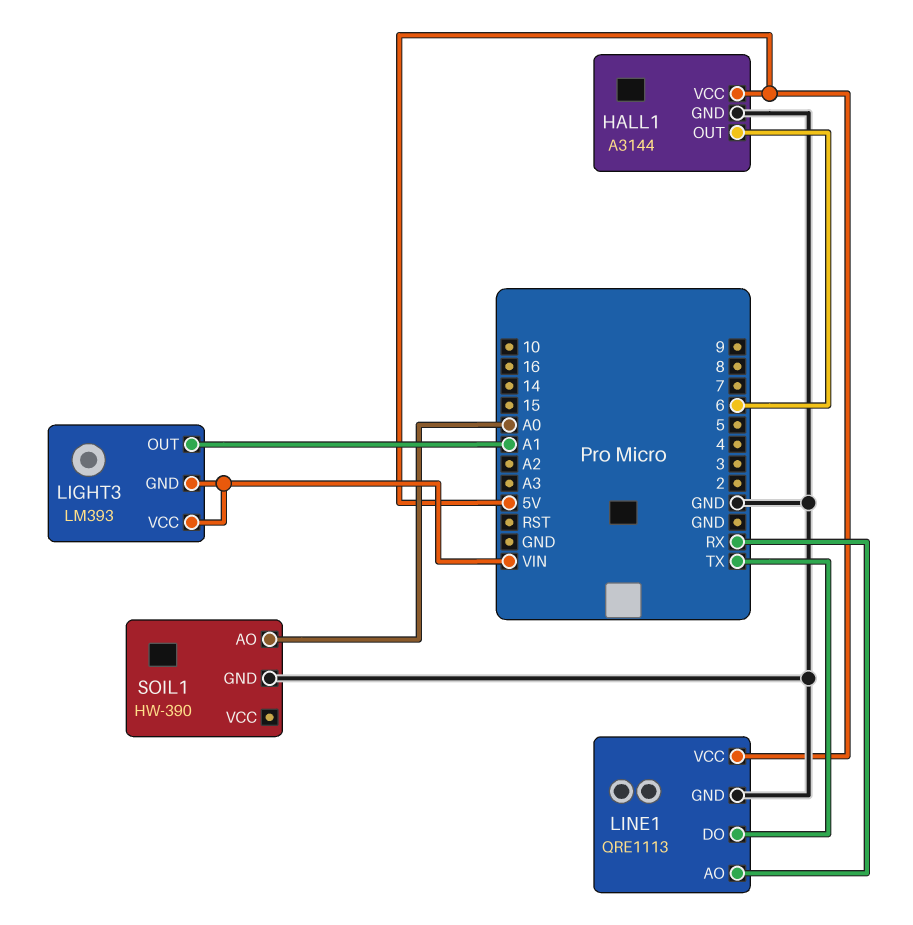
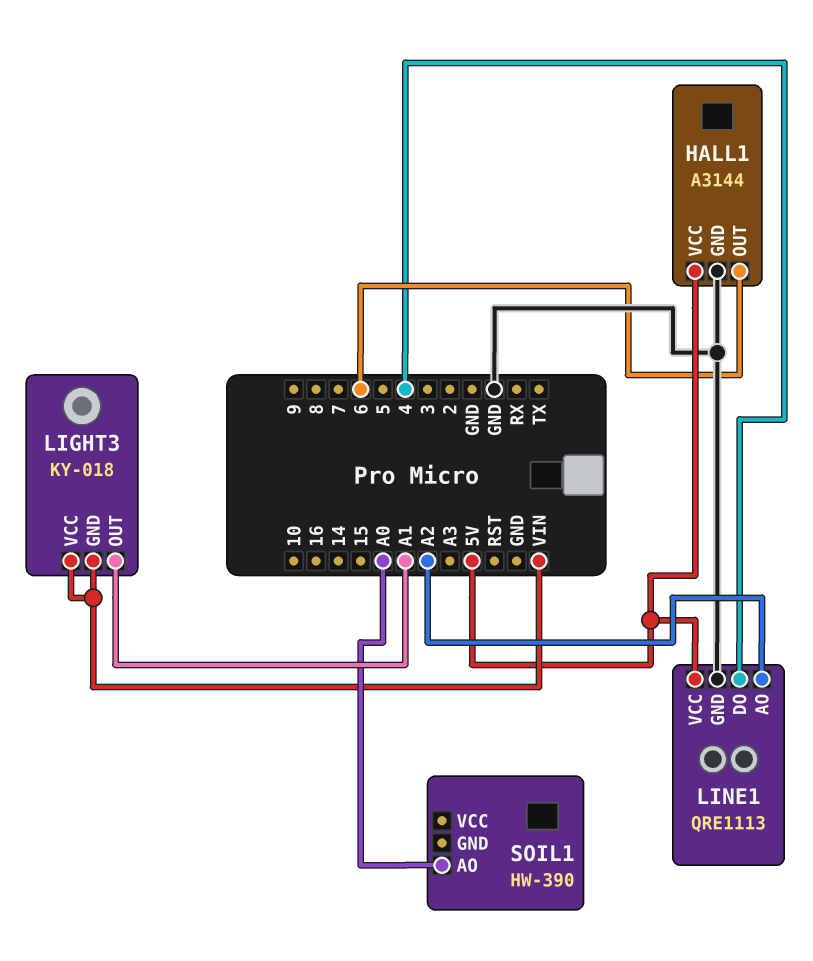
LIGHT3: LM393 -> KY-018
LINE1 pin AO: RX -> A2
LINE1 pin DO: TX -> 4
SOIL1 pin GND: GND -> none

